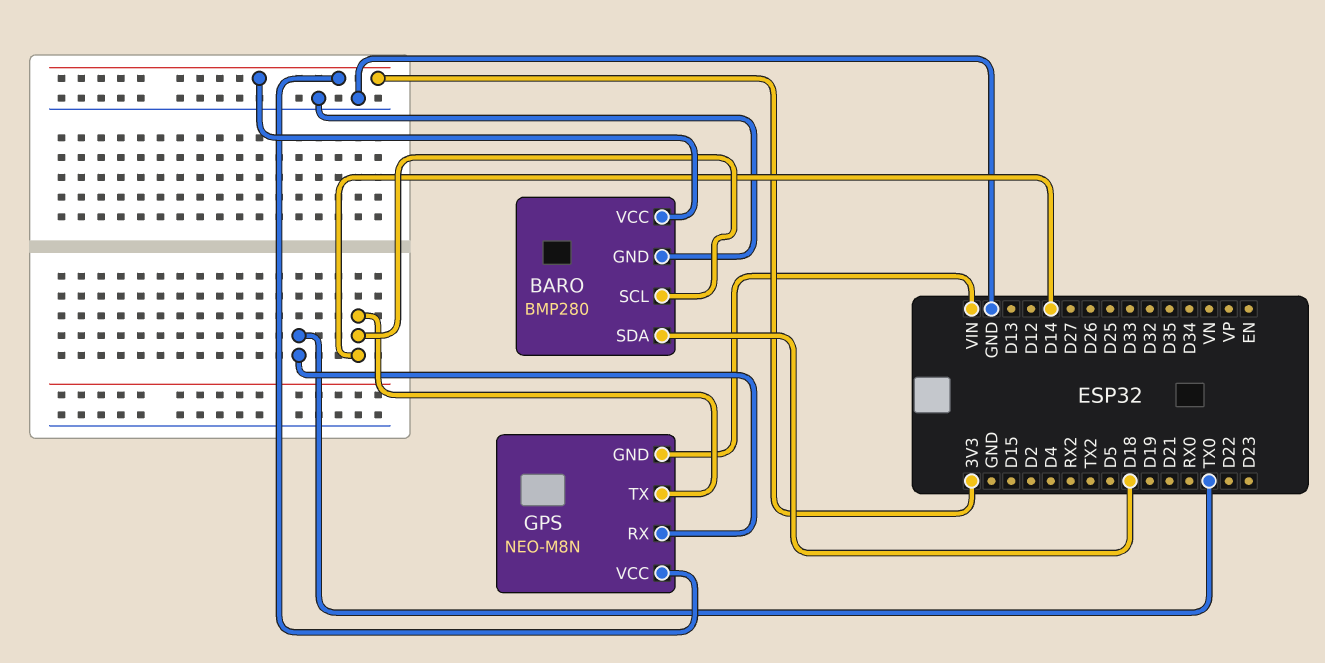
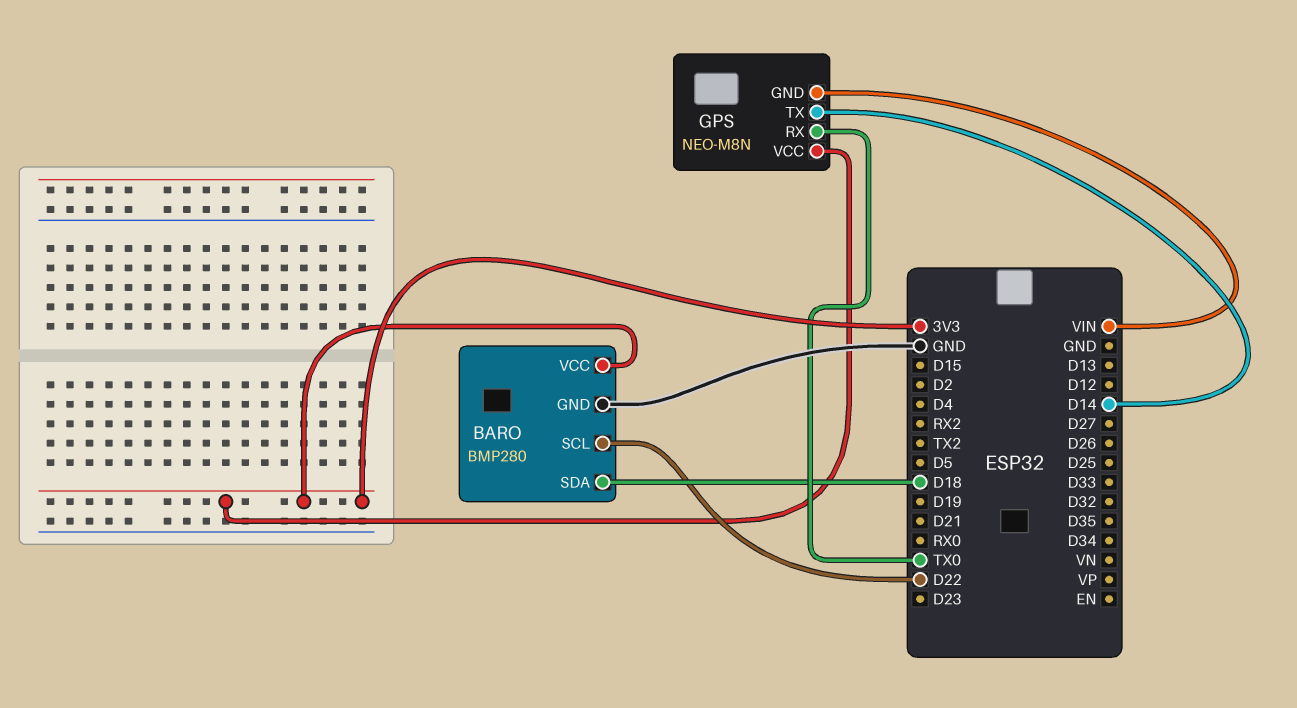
BARO pin SCL: D14 -> D22

